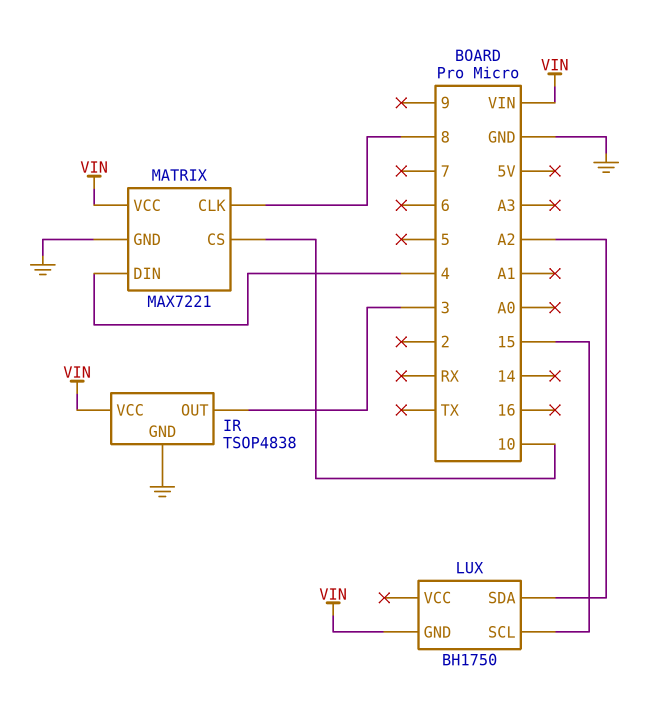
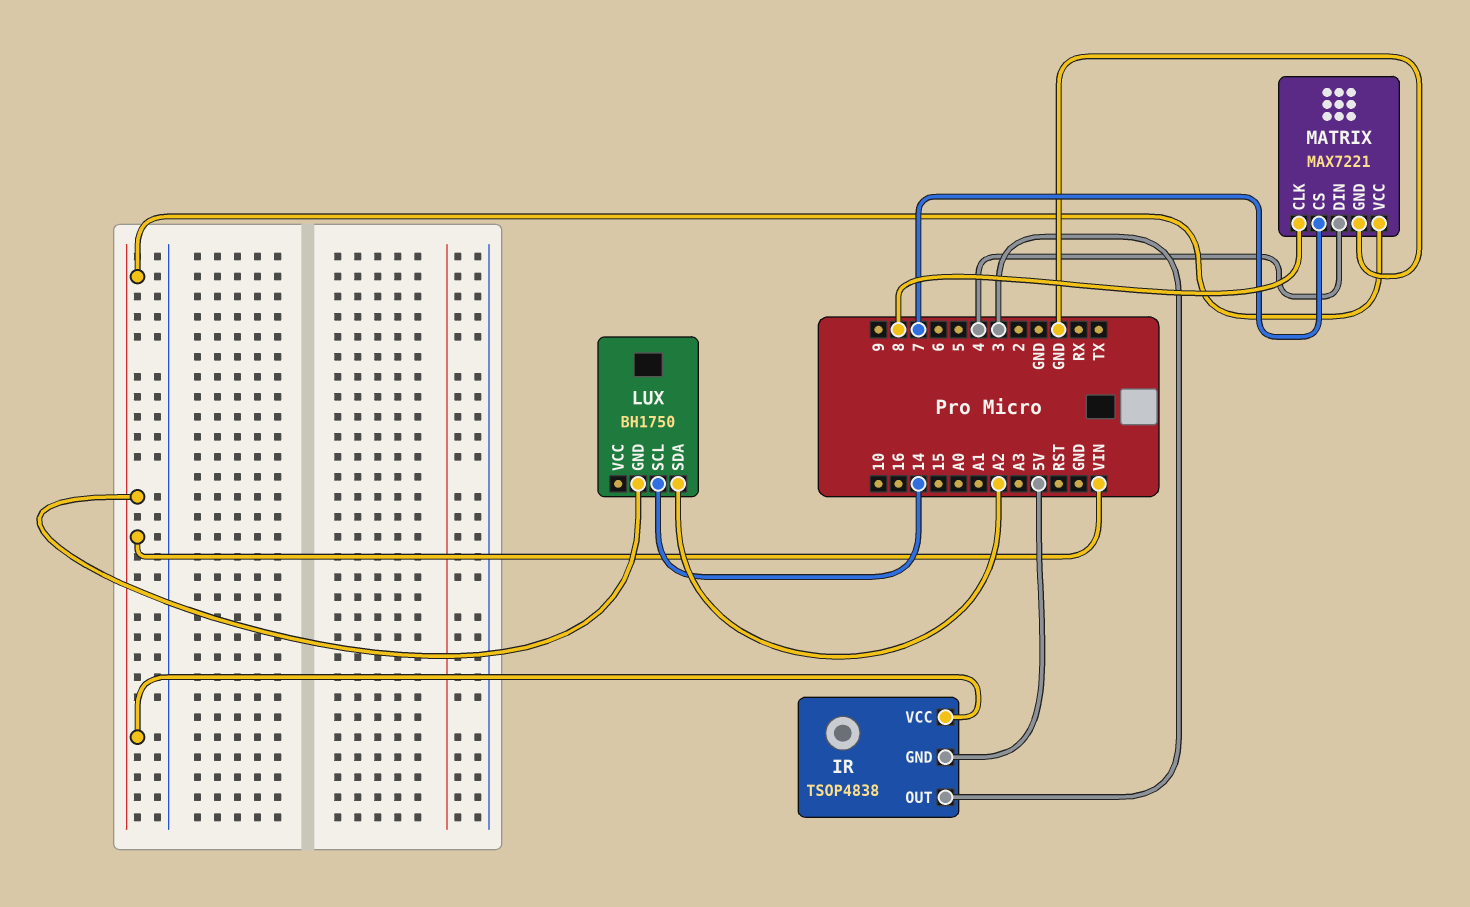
IR pin GND: GND -> 5V
LUX pin SCL: 15 -> 14
MATRIX pin CS: 10 -> 7

